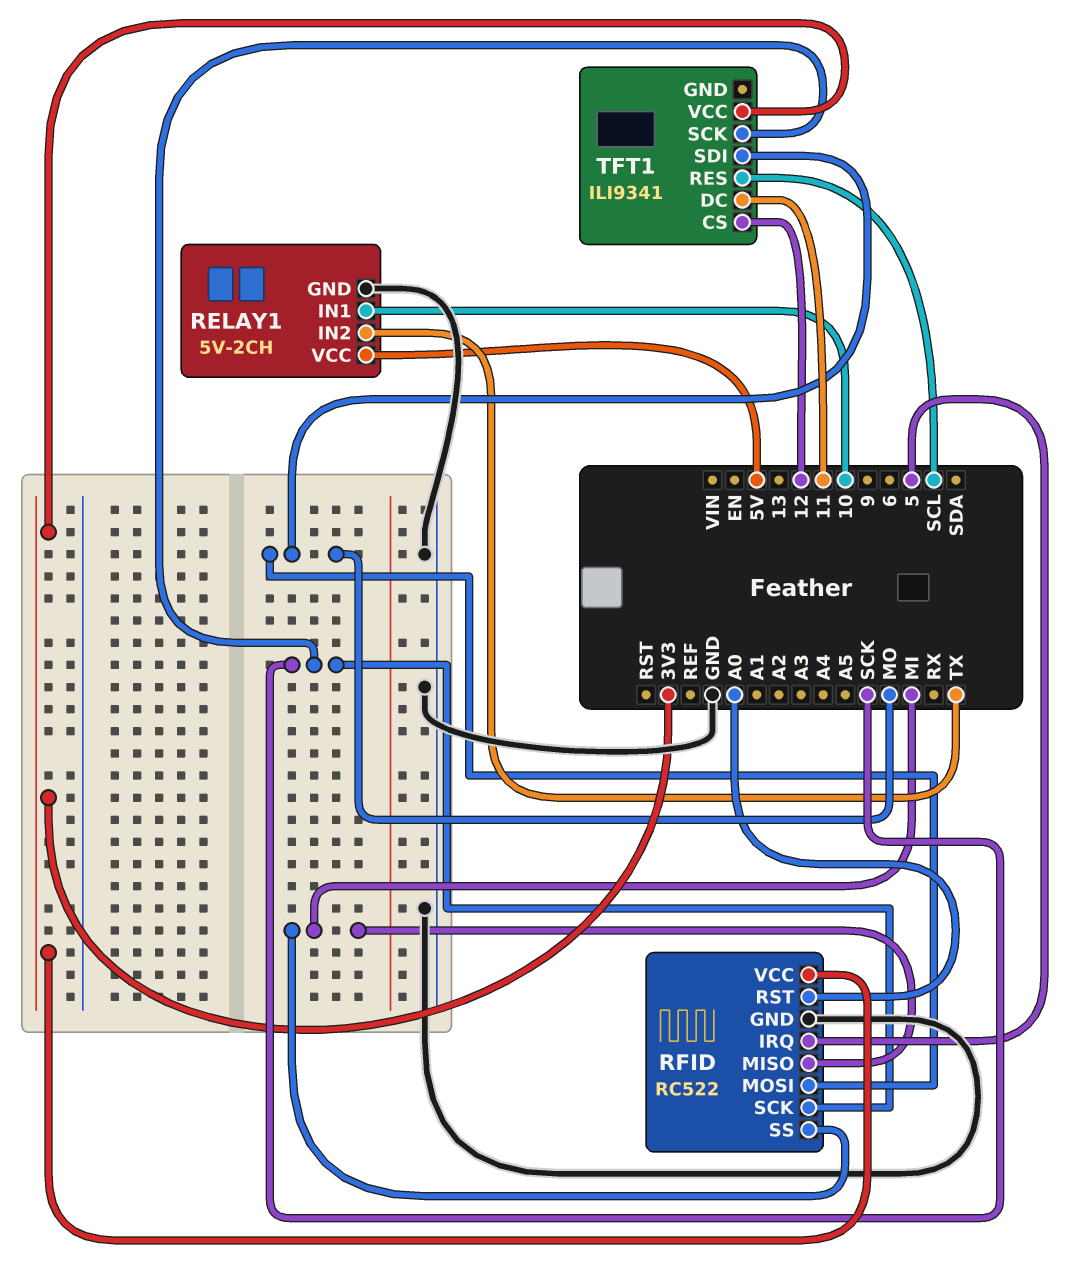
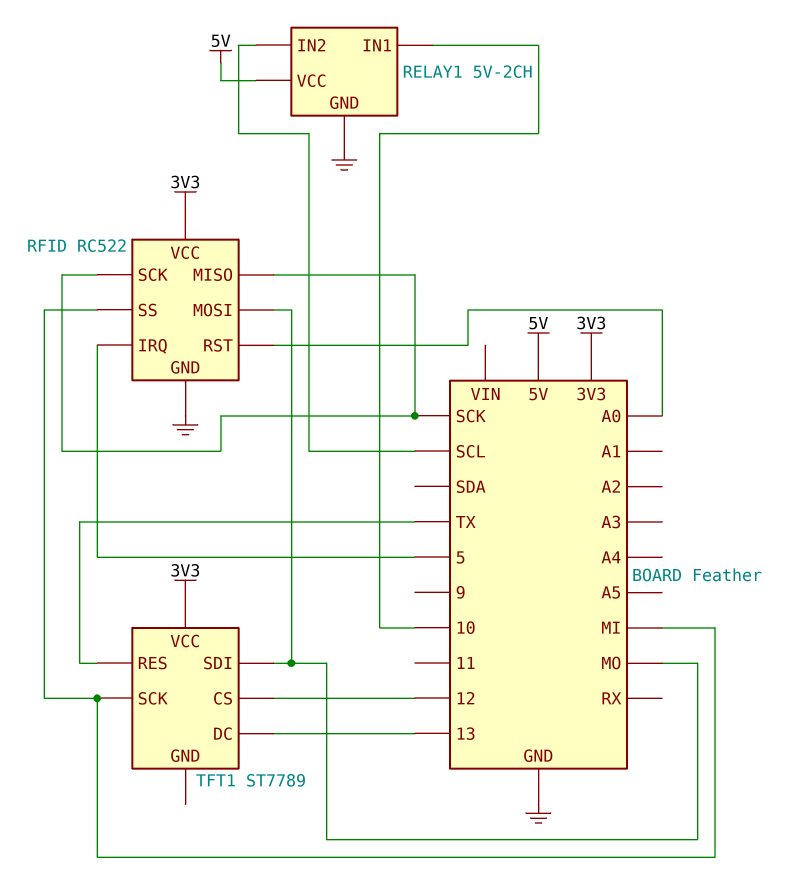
RELAY1 pin IN2: TX -> SCL
RFID pin MISO: MI -> SCK
TFT1: ILI9341 -> ST7789
TFT1 pin DC: 11 -> 13
TFT1 pin RES: SCL -> TX
TFT1 pin SCK: SCK -> MI

